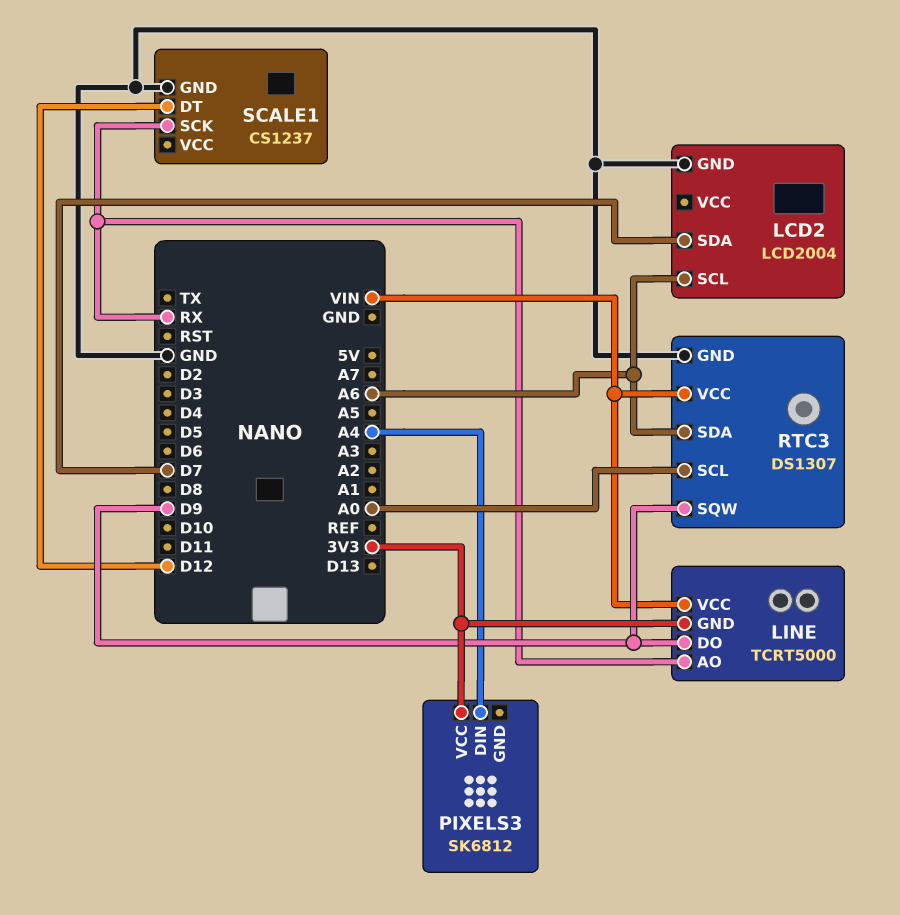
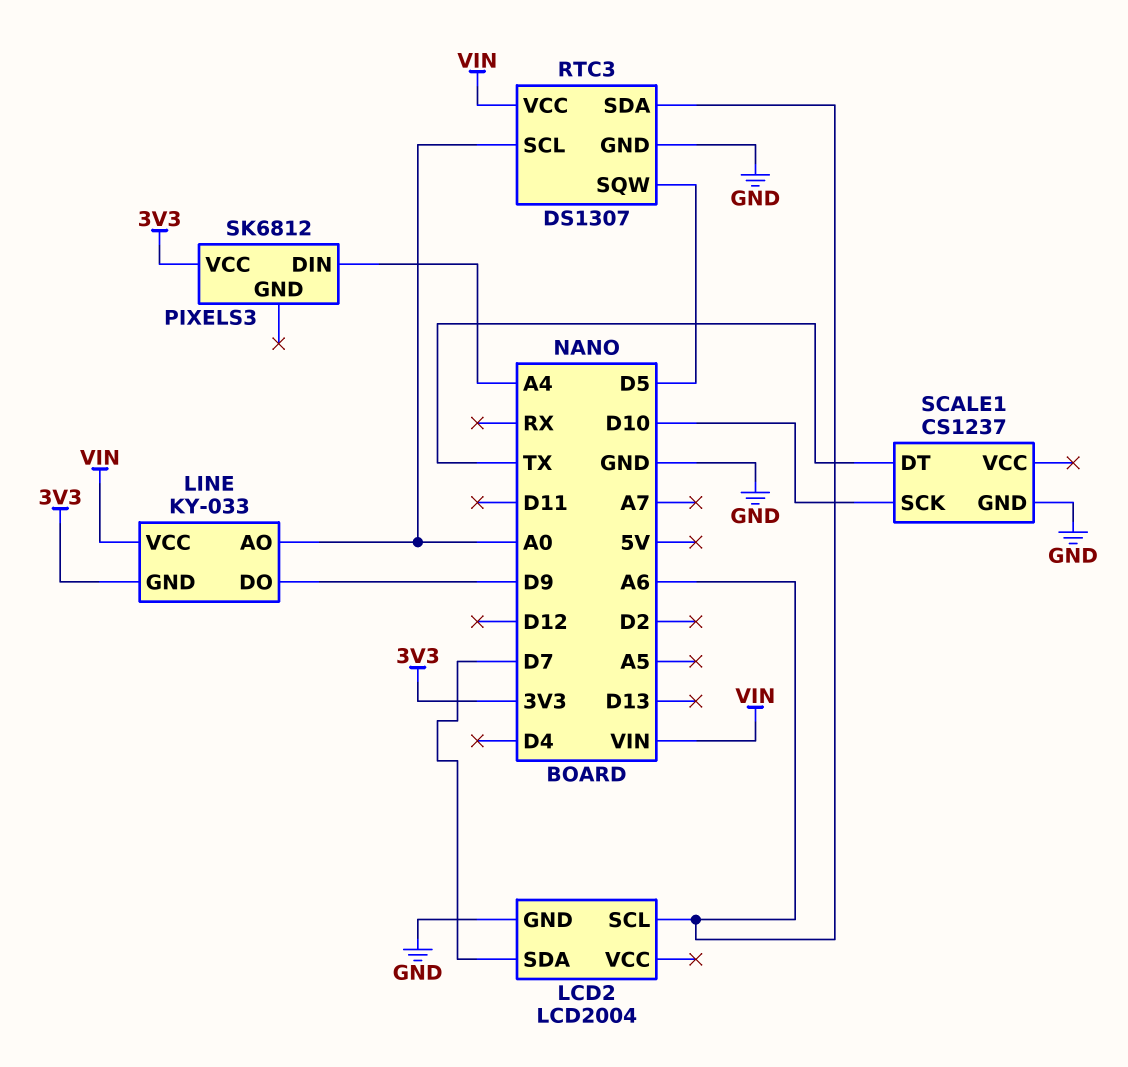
LINE: TCRT5000 -> KY-033
LINE pin AO: RX -> A0
RTC3 pin SQW: D9 -> D5
SCALE1 pin DT: D12 -> TX
SCALE1 pin SCK: RX -> D10

